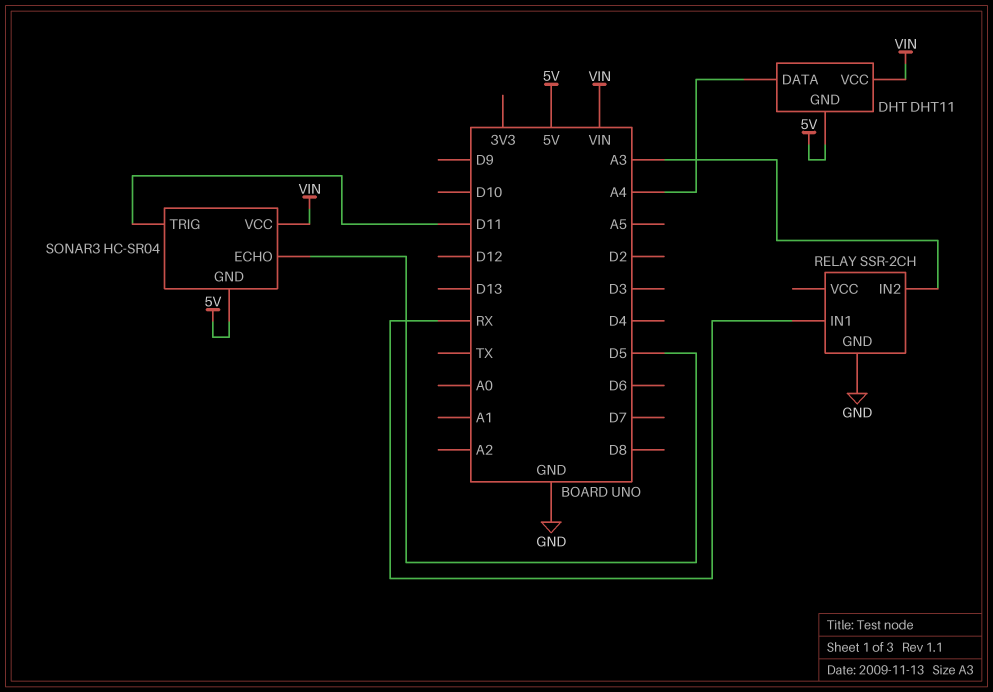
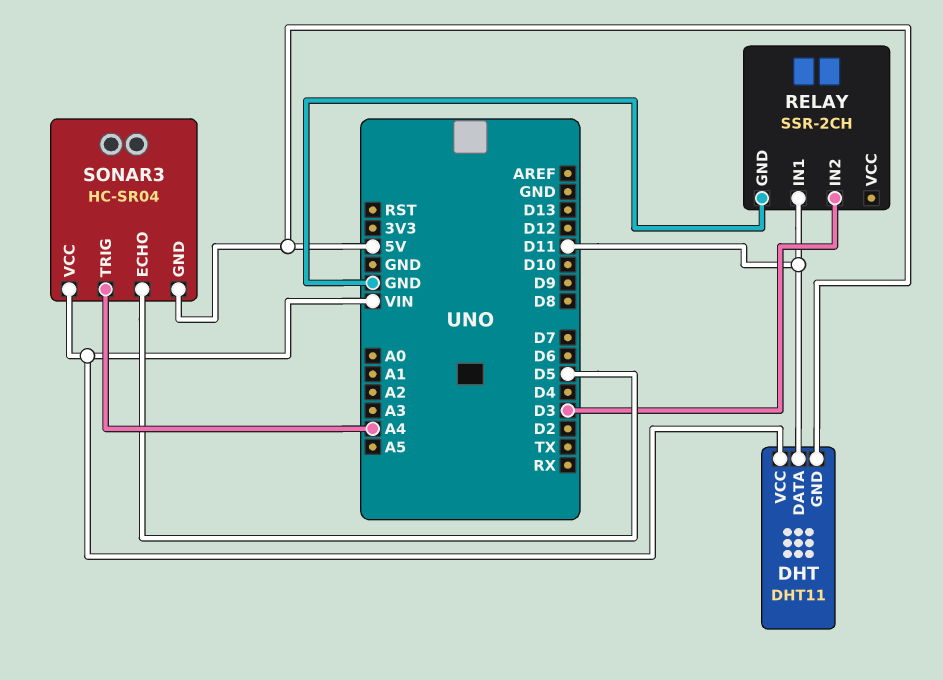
DHT pin DATA: A4 -> D11
RELAY pin IN1: RX -> D11
RELAY pin IN2: A3 -> D3
SONAR3 pin TRIG: D11 -> A4

